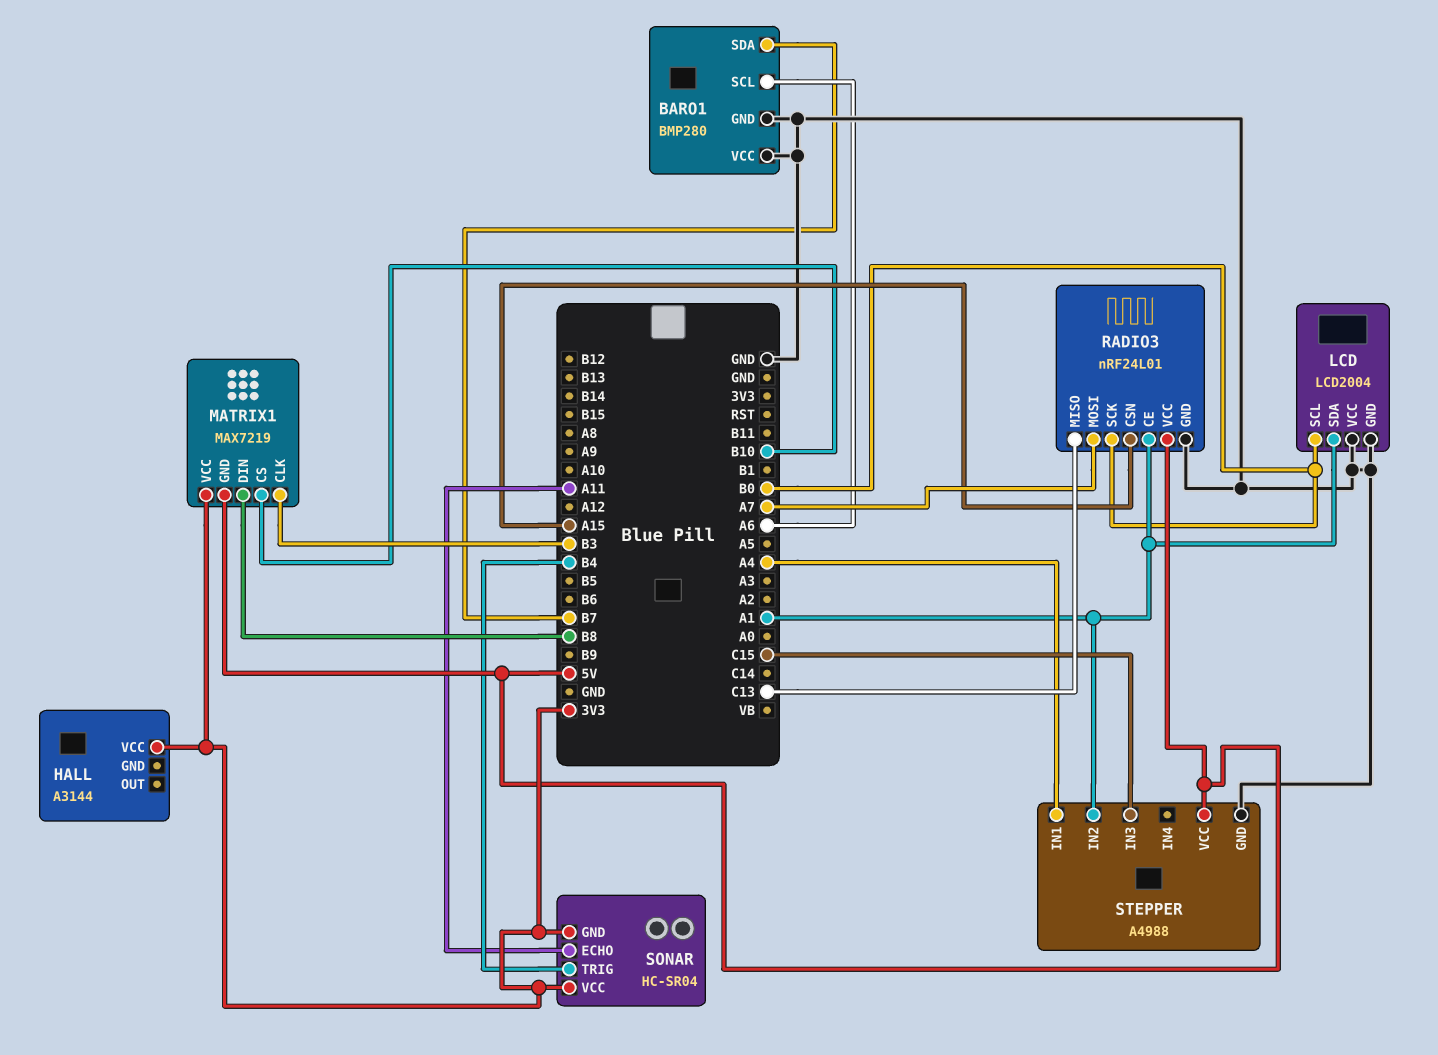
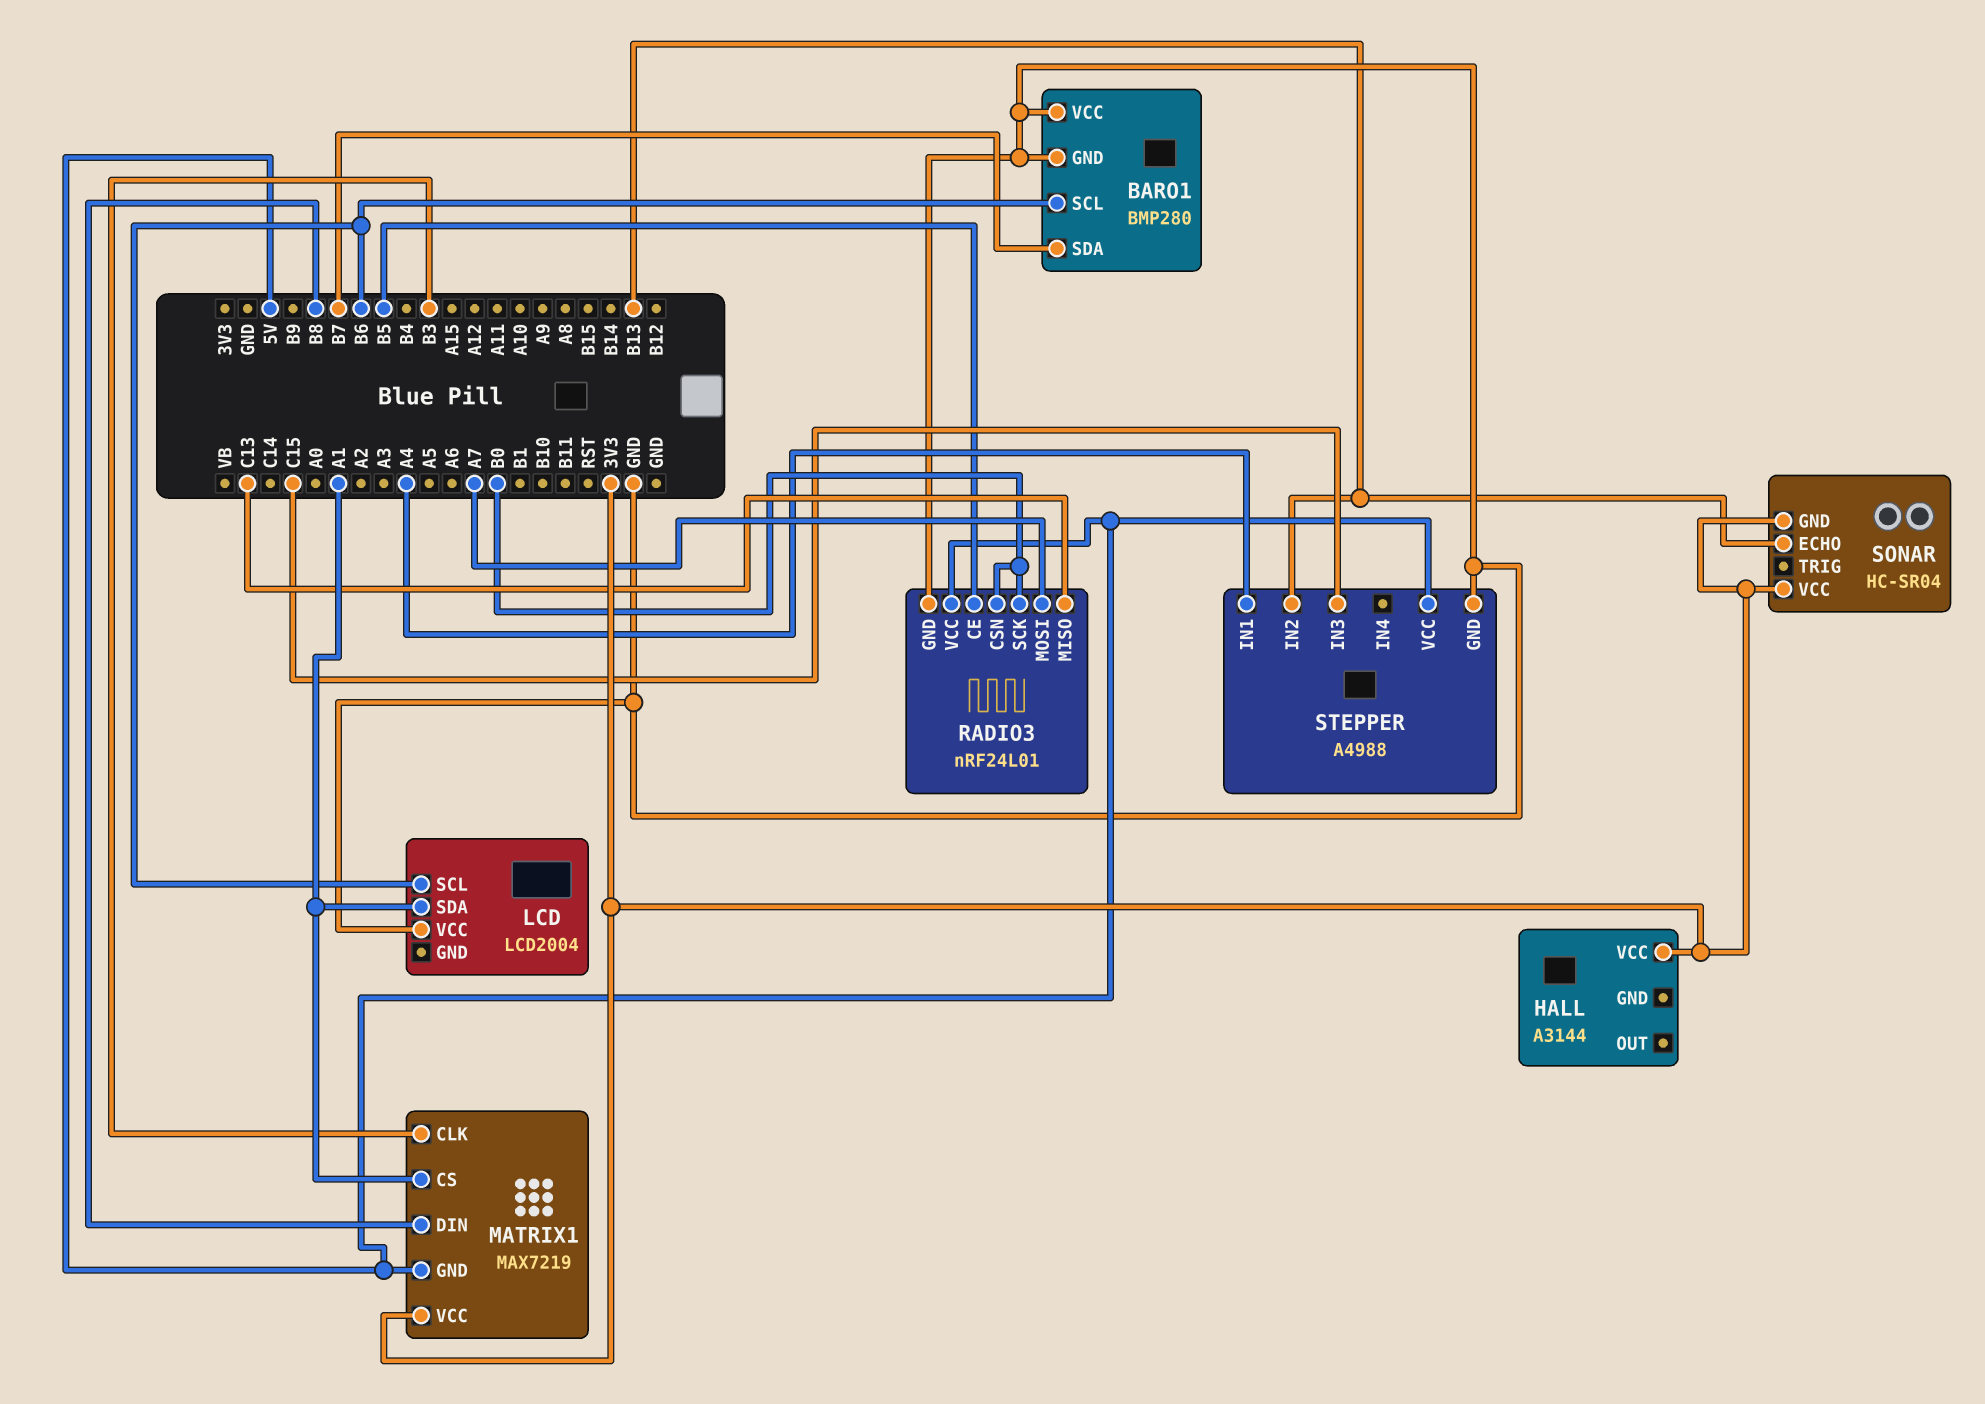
BARO1 pin SCL: A6 -> B6
LCD pin GND: GND -> none
LCD pin SCL: B0 -> B6
MATRIX1 pin CS: B10 -> A1
RADIO3 pin CE: A1 -> B5
RADIO3 pin CSN: A15 -> B0
SONAR pin ECHO: A11 -> B13
SONAR pin TRIG: B4 -> none
STEPPER pin IN2: A1 -> B13

